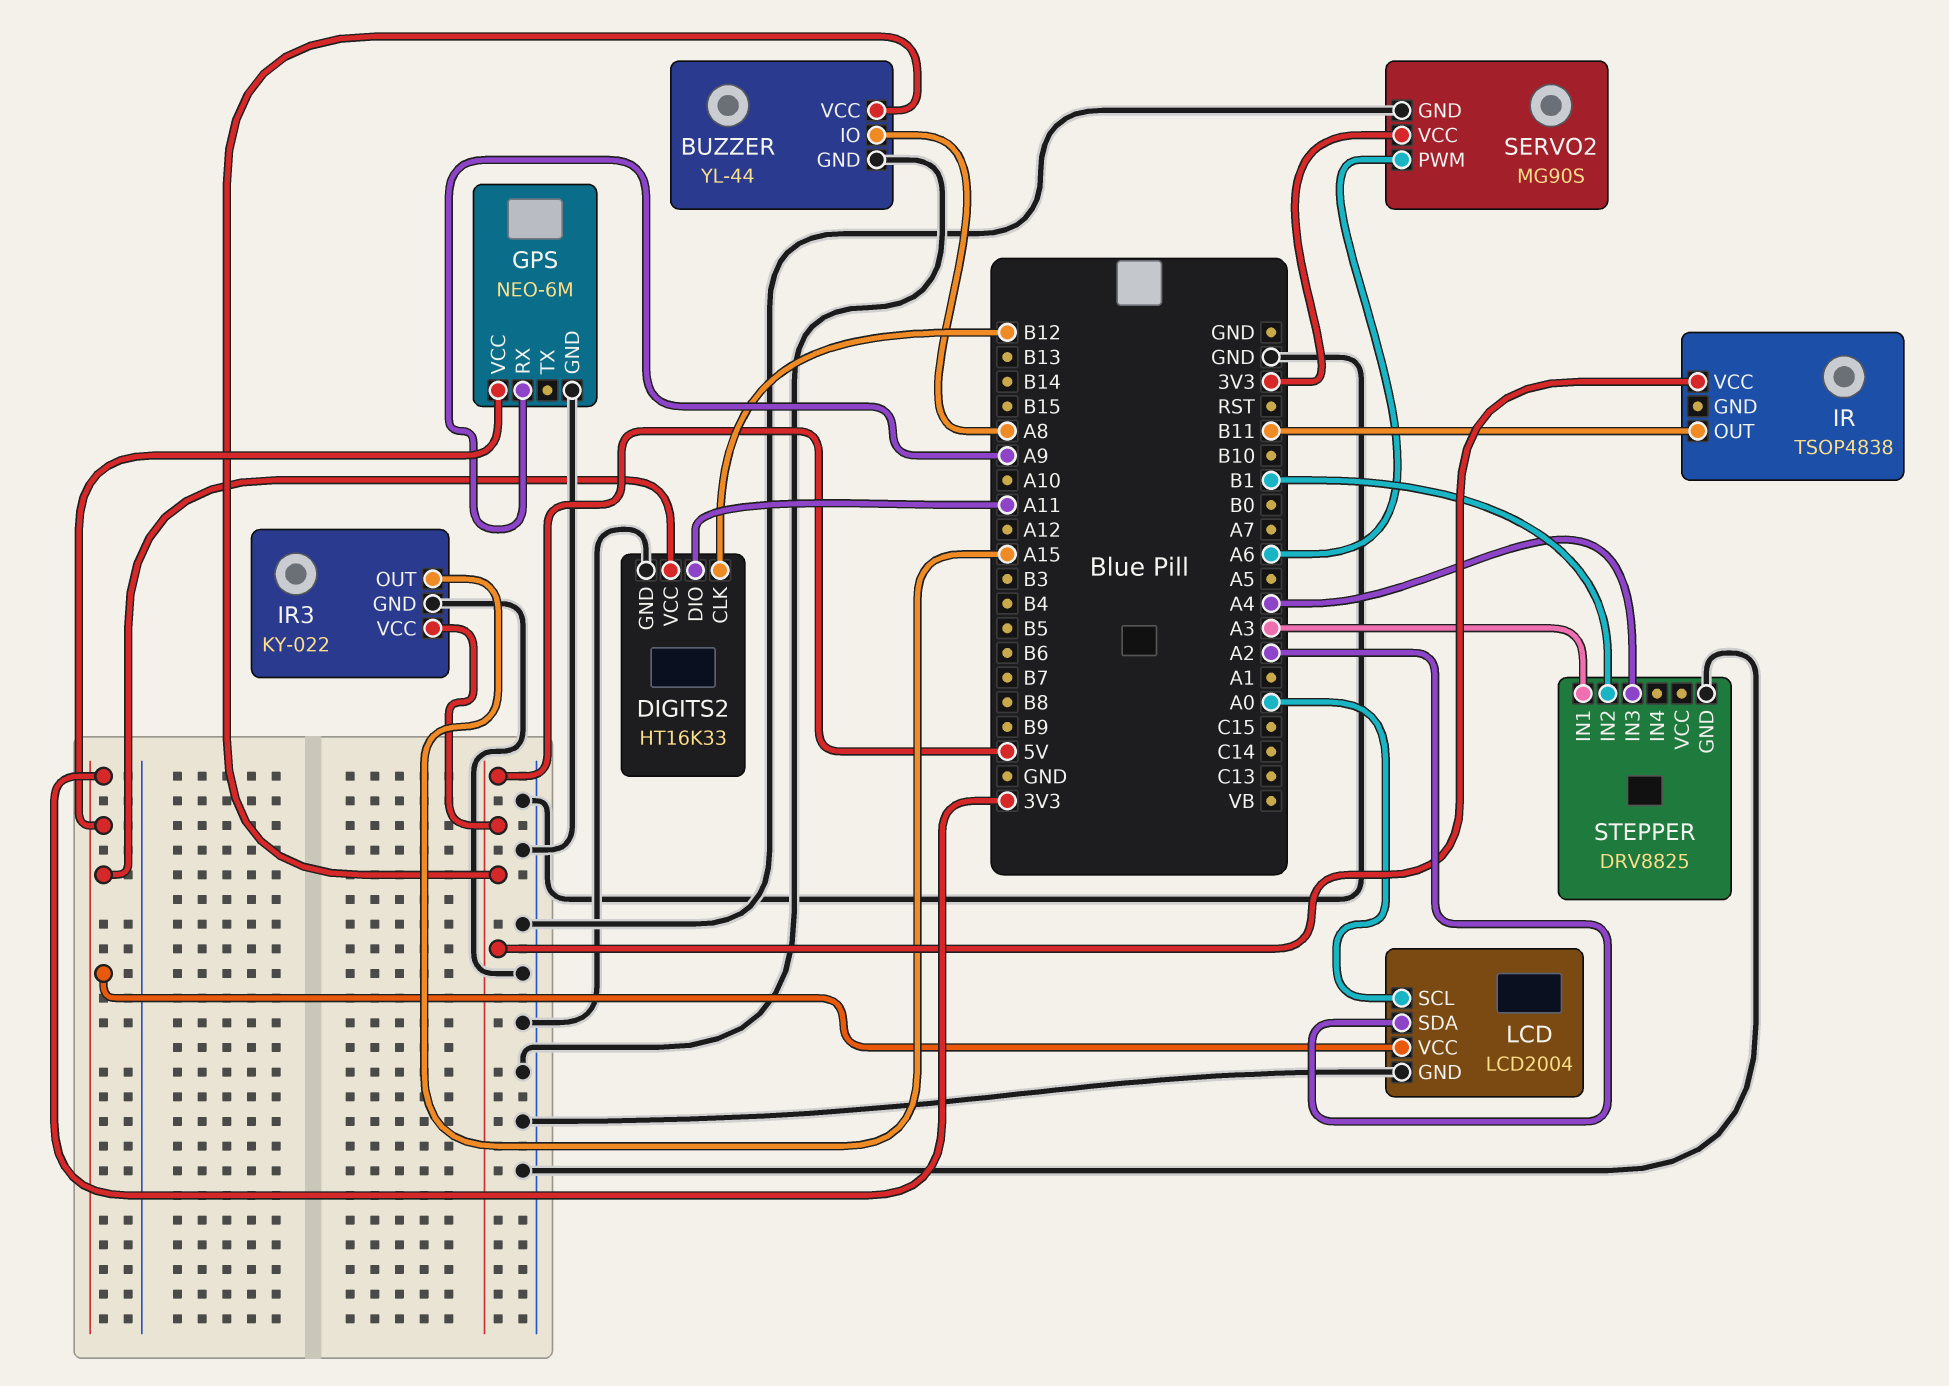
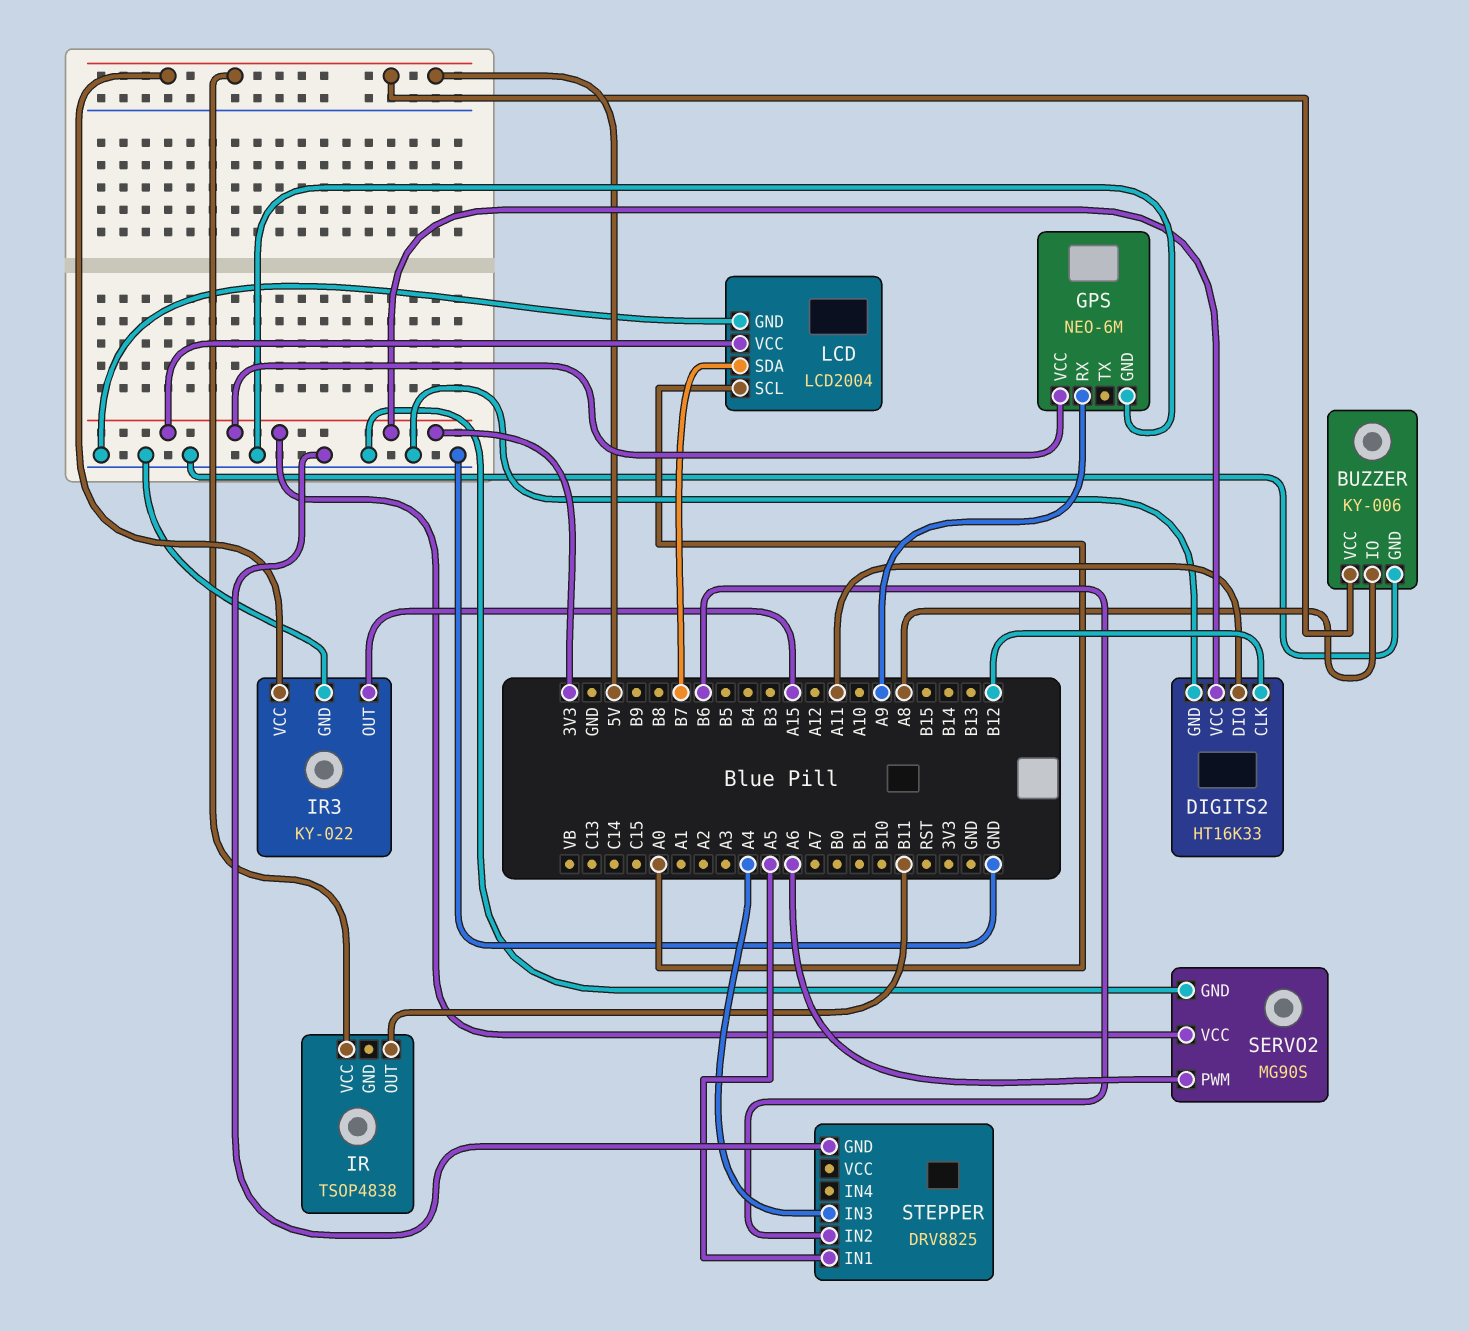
BUZZER: YL-44 -> KY-006
LCD pin SDA: A2 -> B7
STEPPER pin IN1: A3 -> A5
STEPPER pin IN2: B1 -> B6

